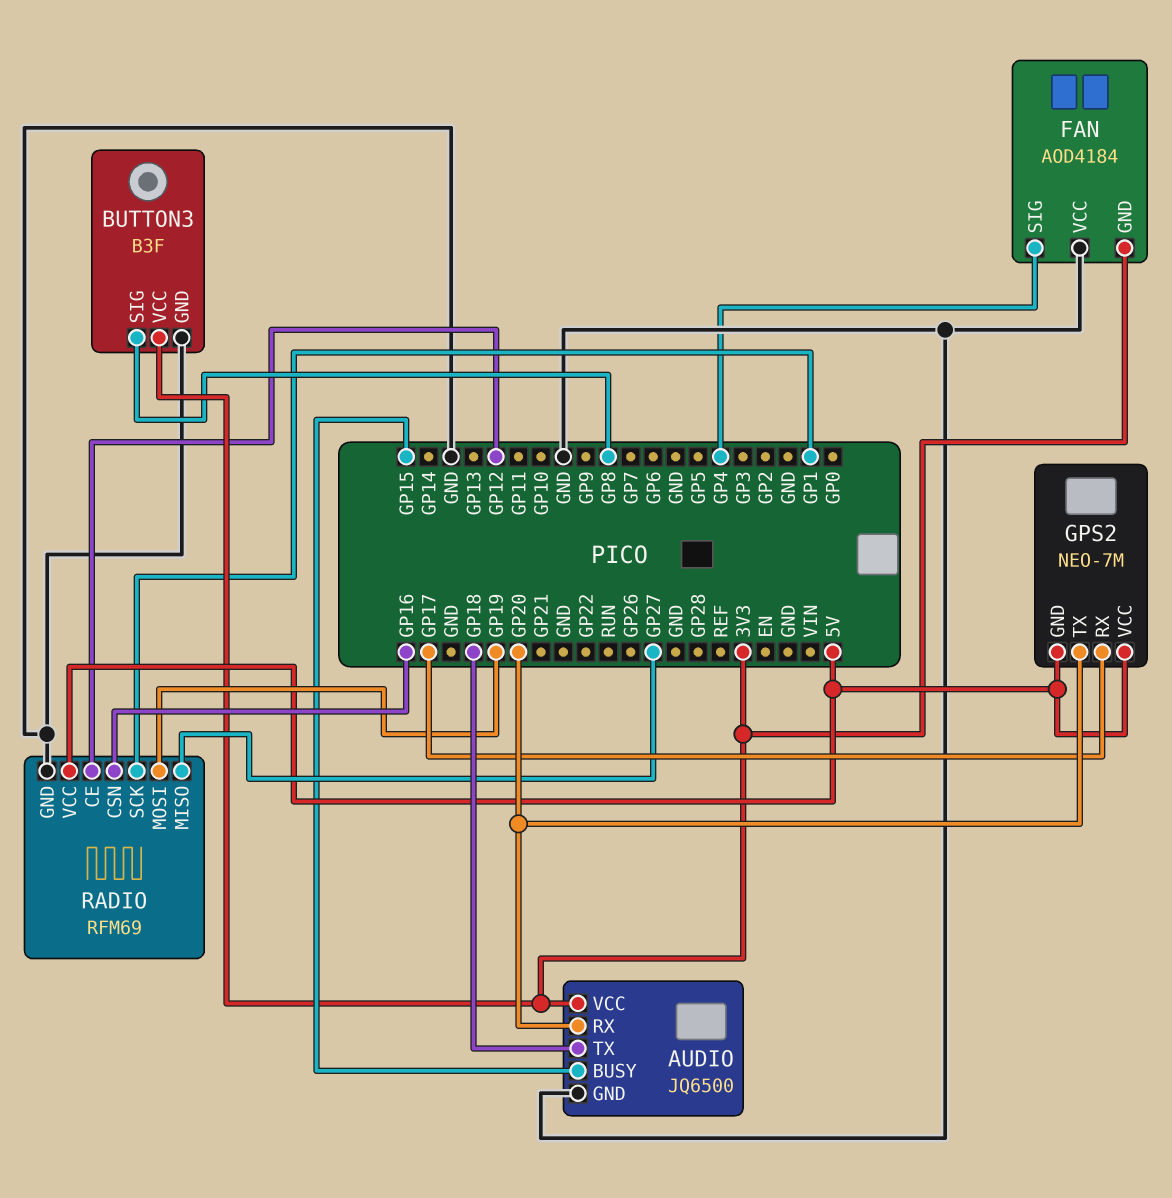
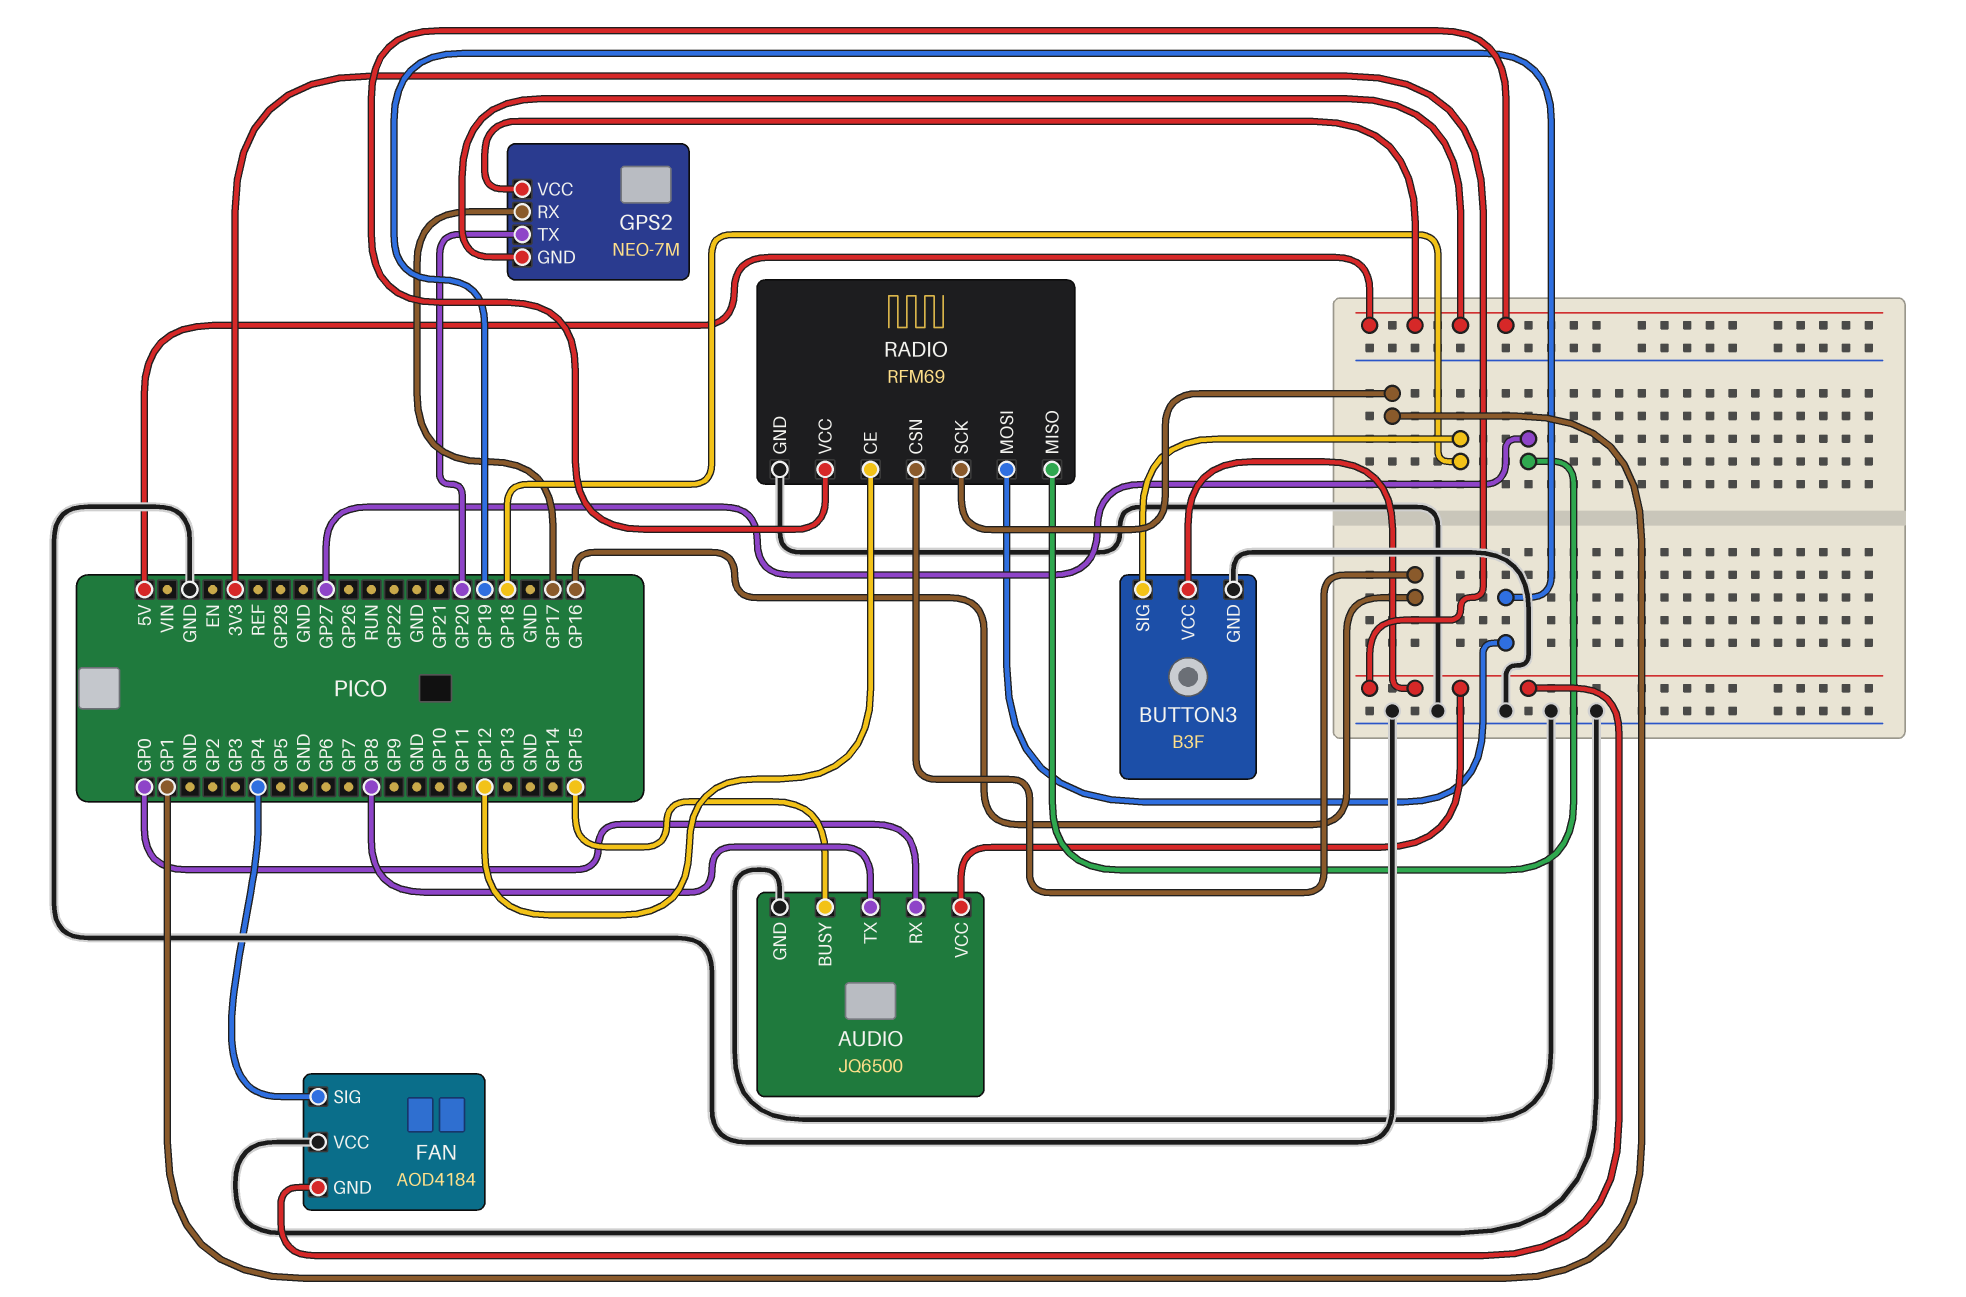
AUDIO pin RX: GP20 -> GP0
AUDIO pin TX: GP18 -> GP8
BUTTON3 pin SIG: GP8 -> GP18

